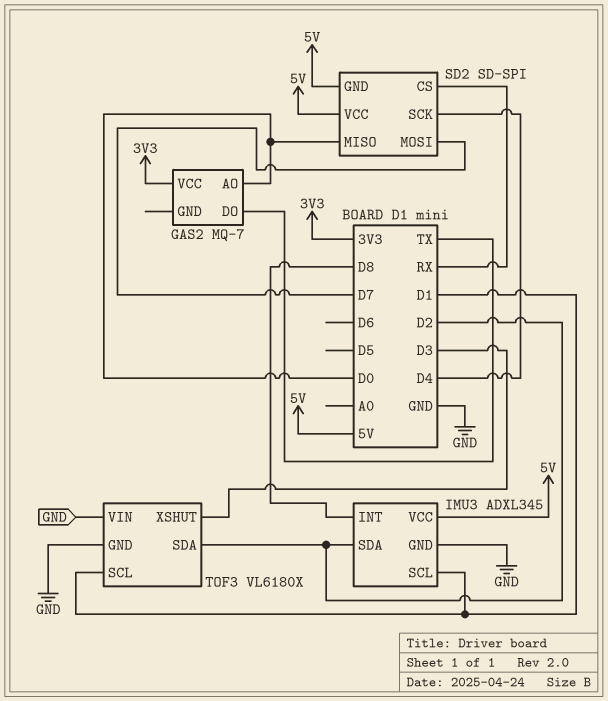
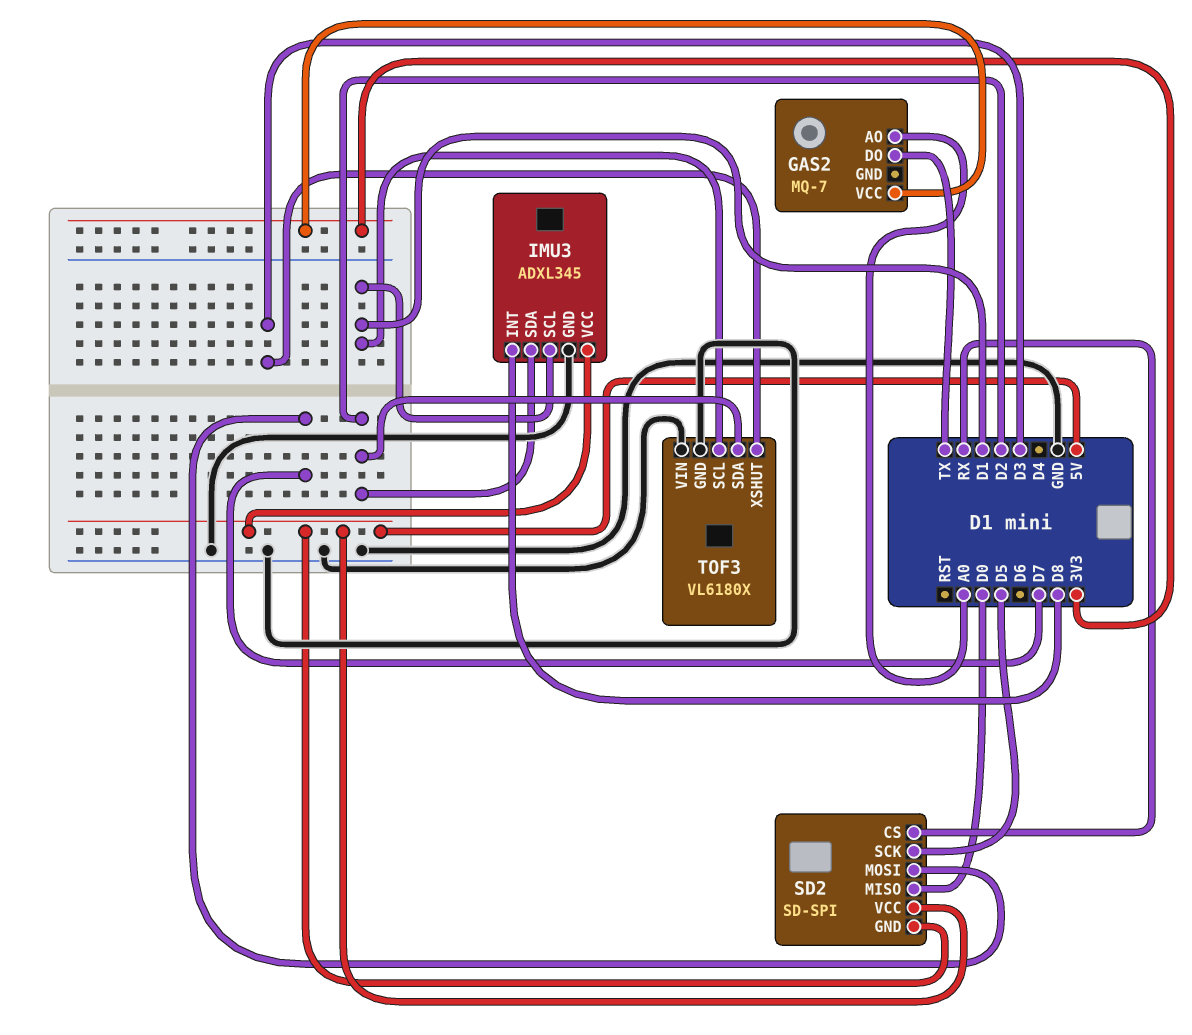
GAS2 pin AO: D0 -> A0
SD2 pin SCK: D4 -> D5

